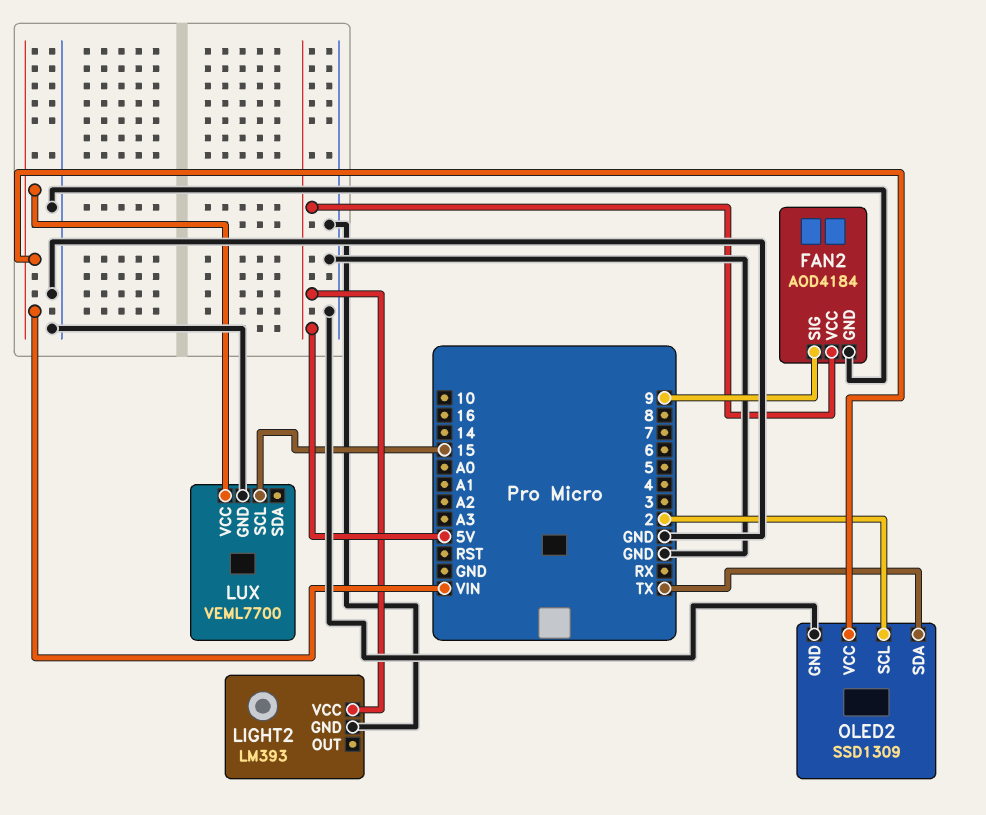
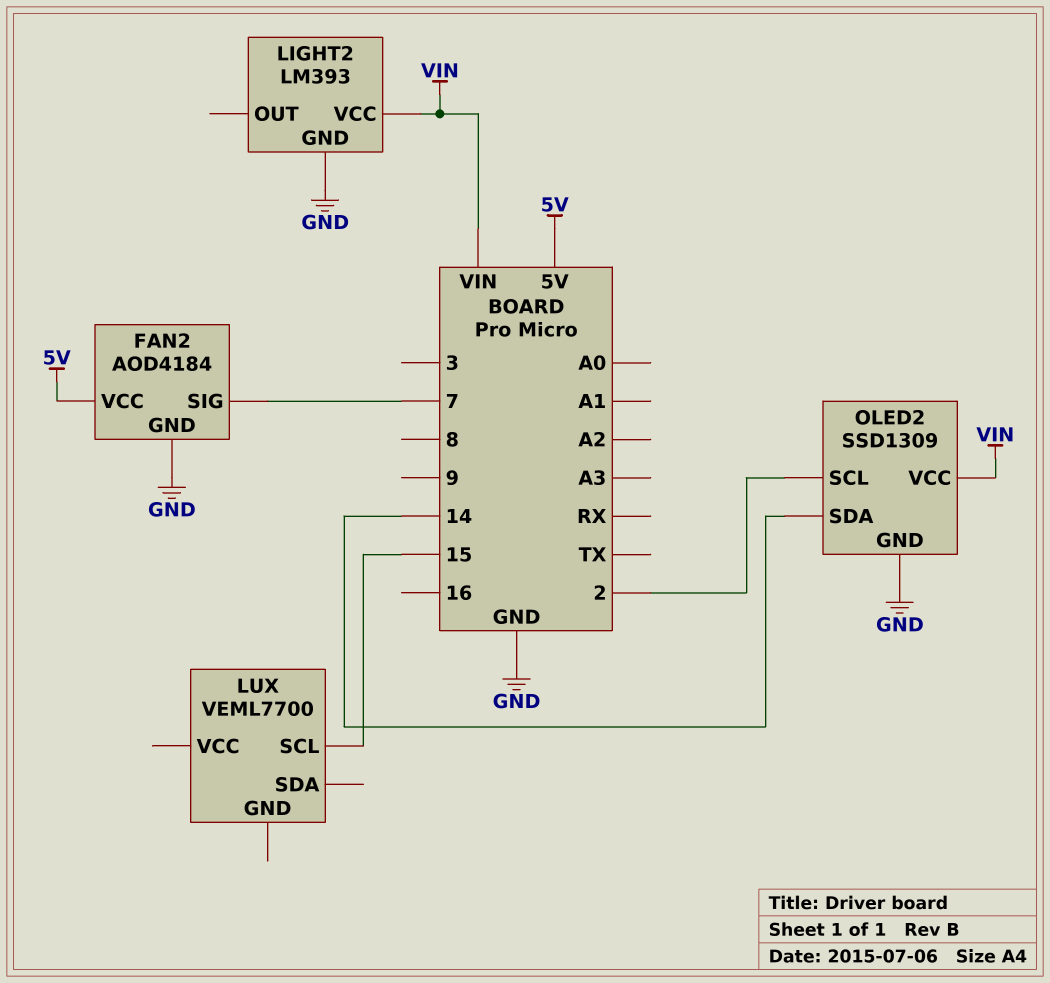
FAN2 pin SIG: 9 -> 7
LIGHT2 pin VCC: 5V -> VIN
LUX pin GND: GND -> none
LUX pin VCC: VIN -> none
OLED2 pin SDA: TX -> 14

